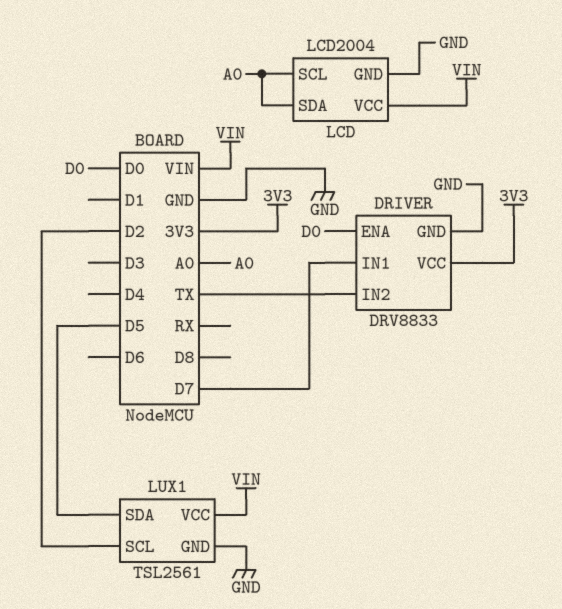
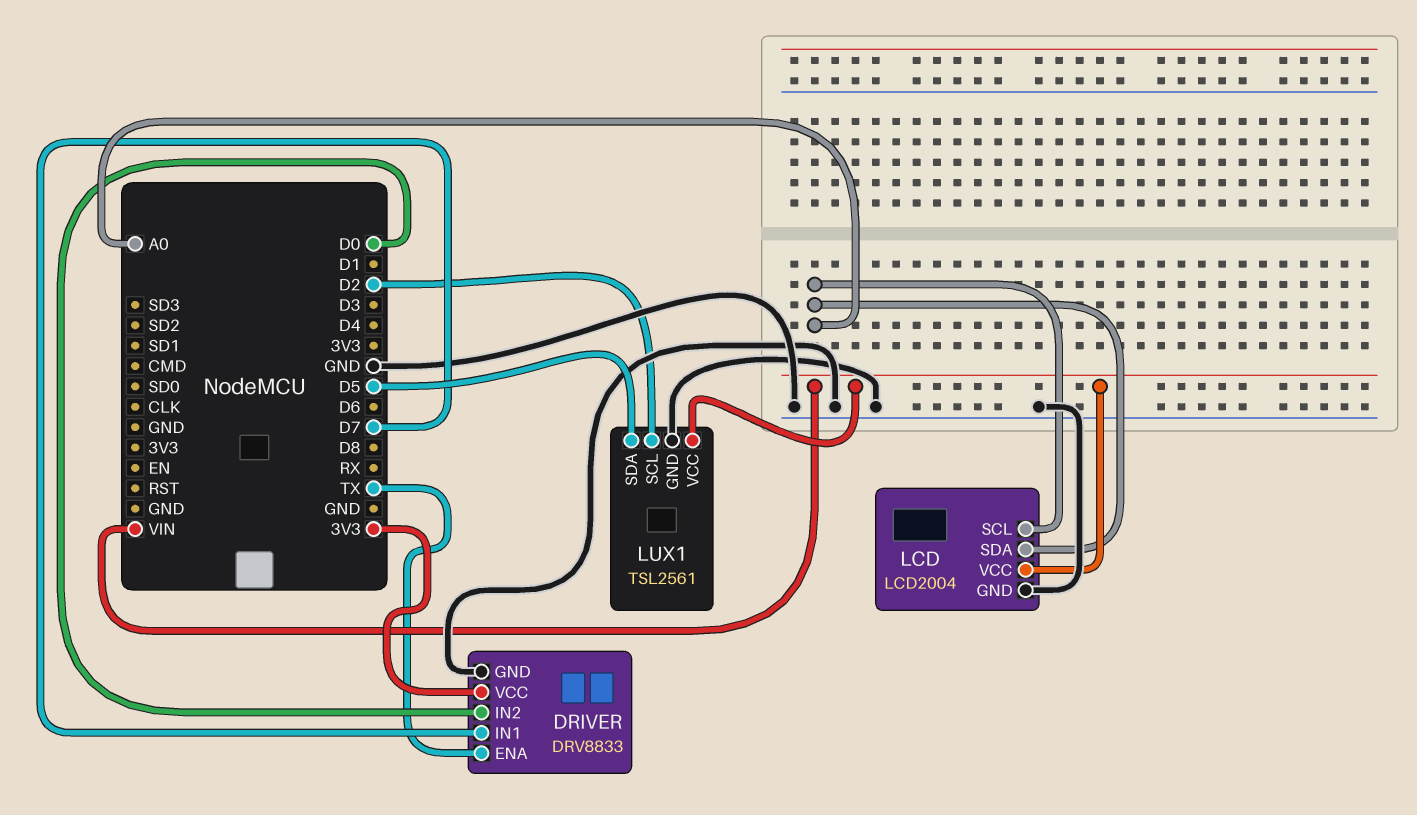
DRIVER pin ENA: D0 -> TX
DRIVER pin IN2: TX -> D0

